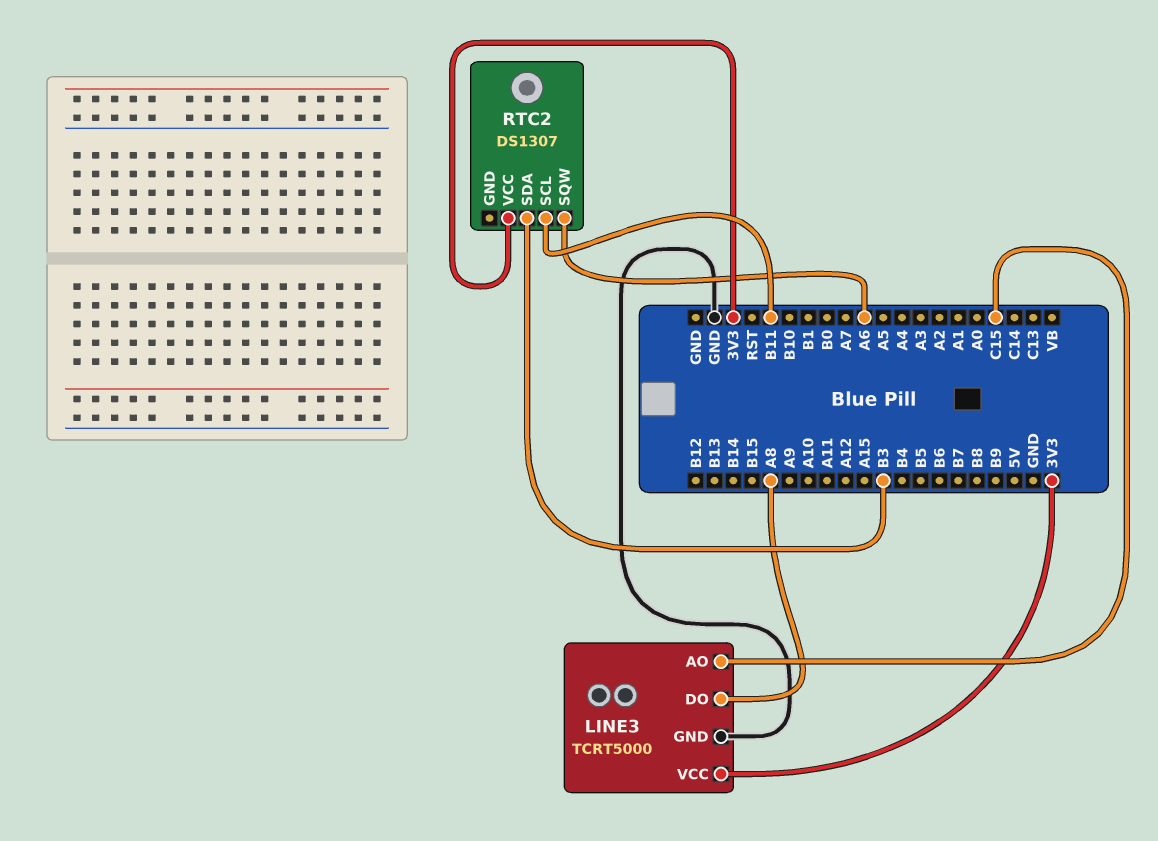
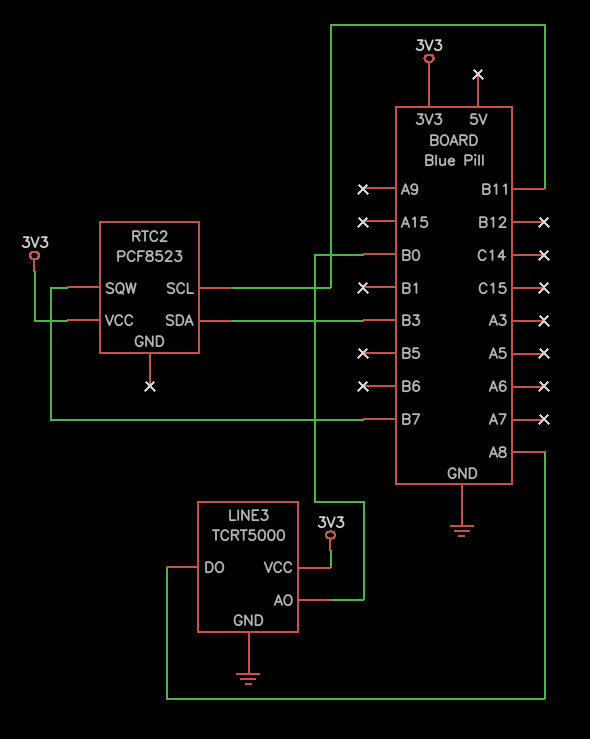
LINE3 pin AO: C15 -> B0
RTC2: DS1307 -> PCF8523
RTC2 pin SQW: A6 -> B7

